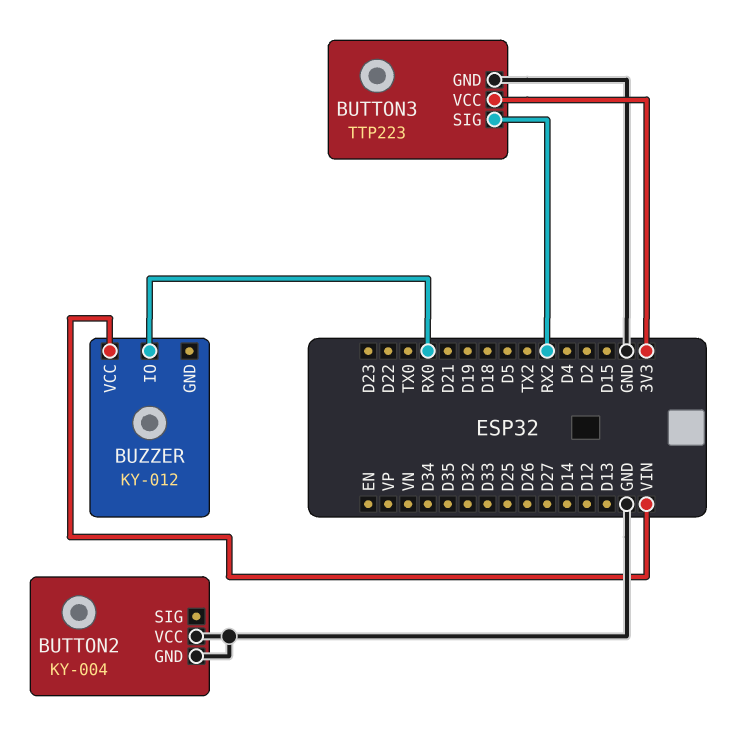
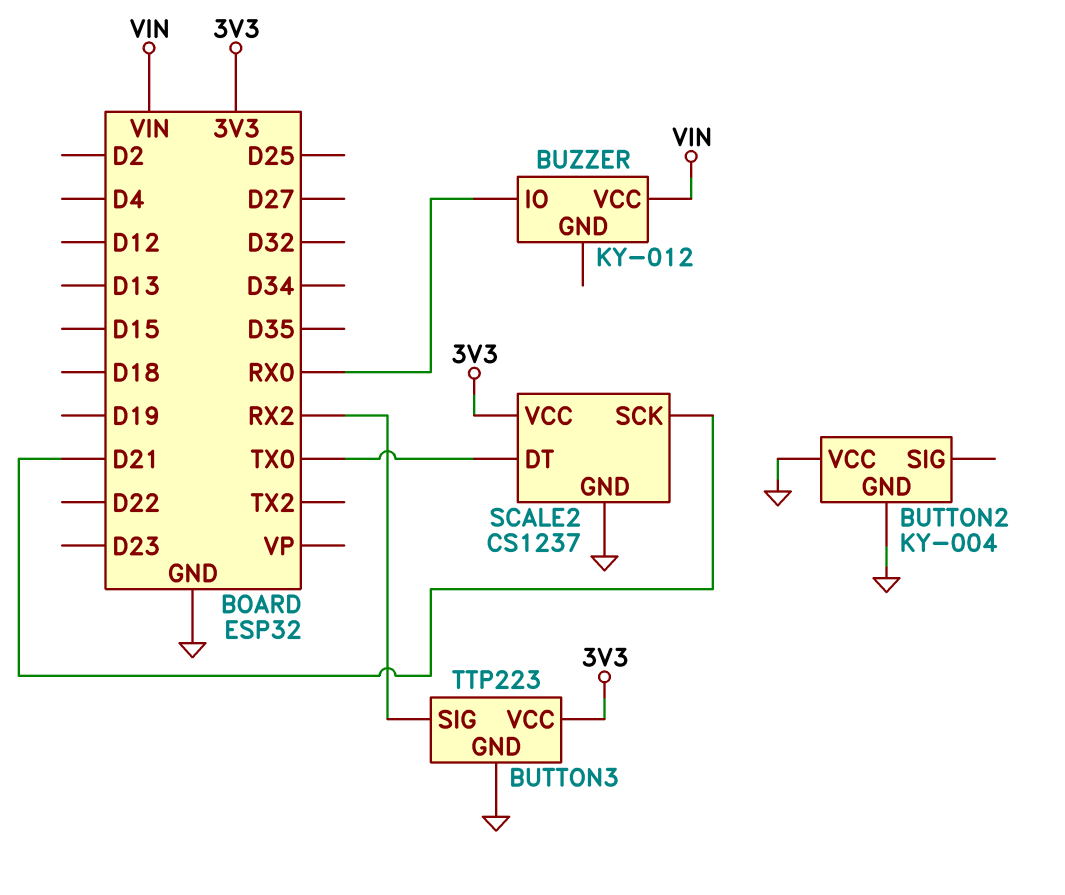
SCALE2: none -> CS1237
SCALE2 pin DT: none -> TX0
SCALE2 pin GND: none -> GND
SCALE2 pin SCK: none -> D21
SCALE2 pin VCC: none -> 3V3

